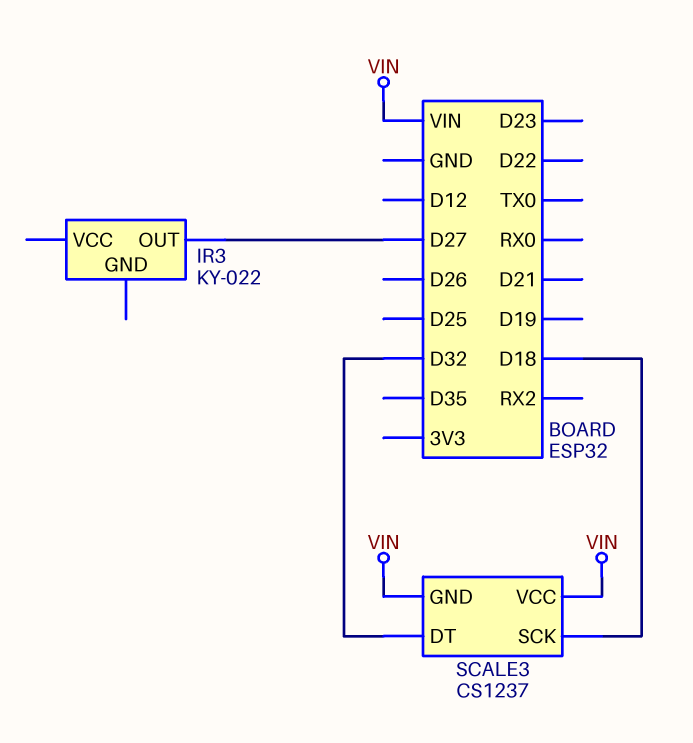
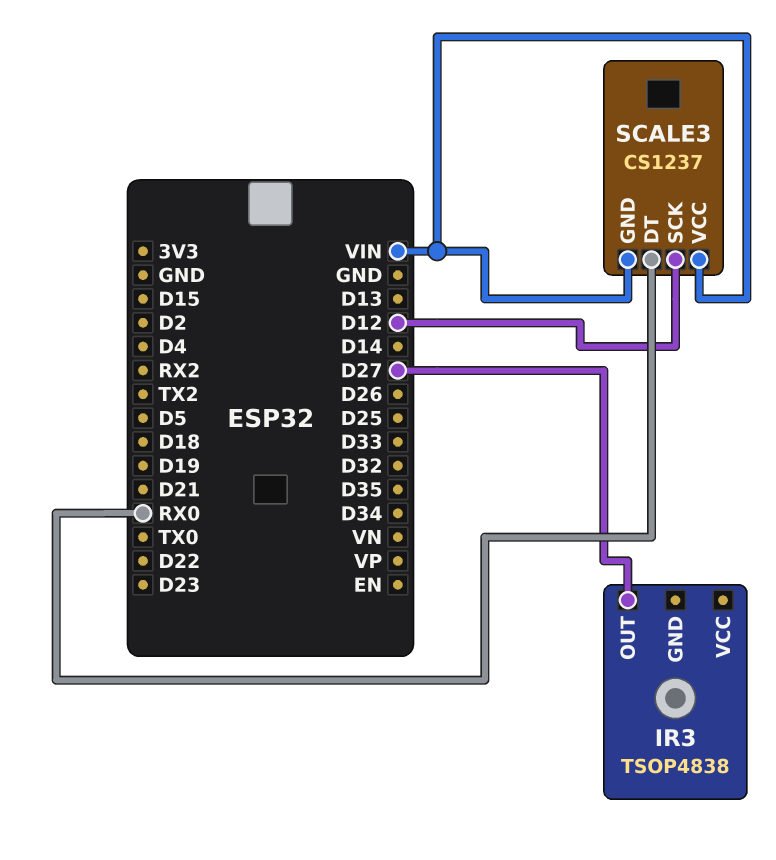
IR3: KY-022 -> TSOP4838
SCALE3 pin DT: D32 -> RX0
SCALE3 pin SCK: D18 -> D12

